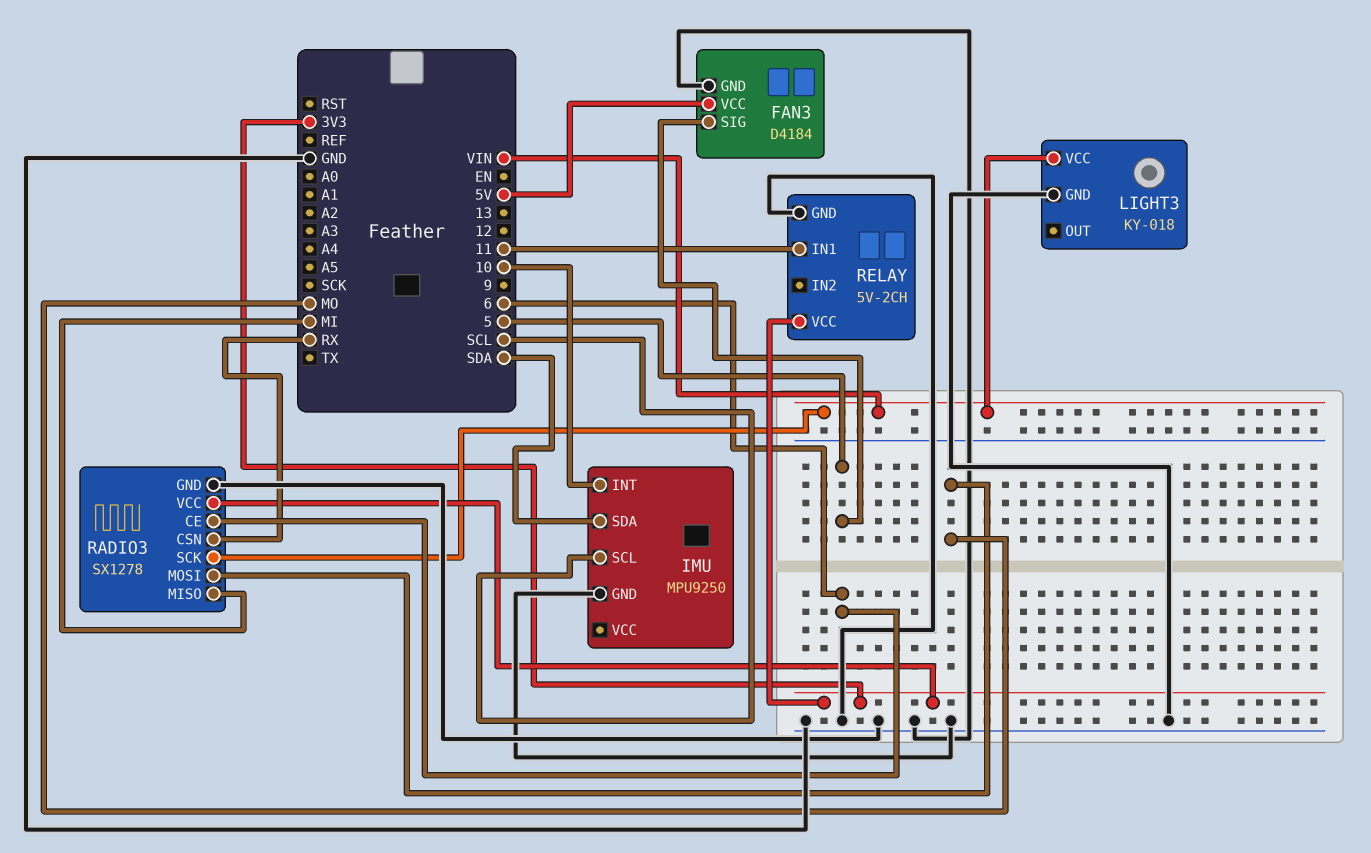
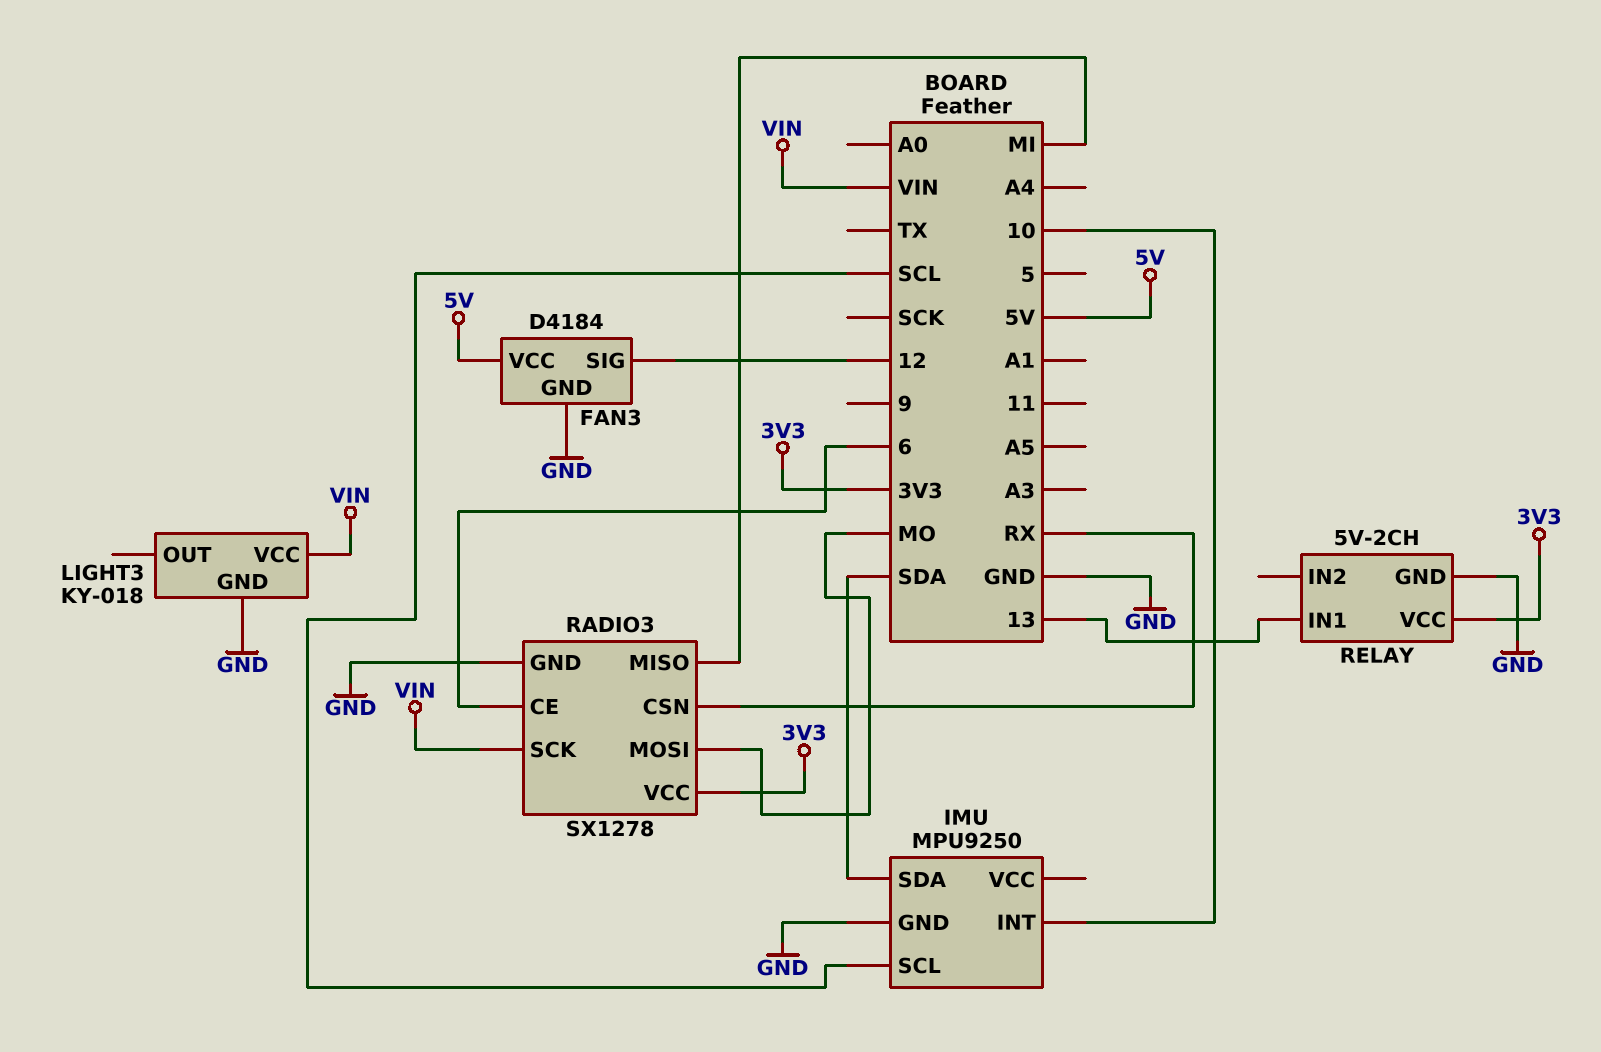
FAN3 pin SIG: 5 -> 12
RELAY pin IN1: 11 -> 13

